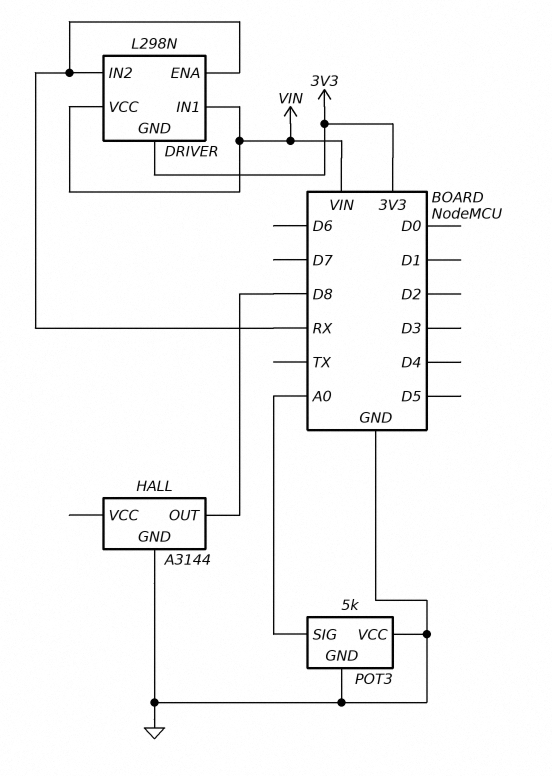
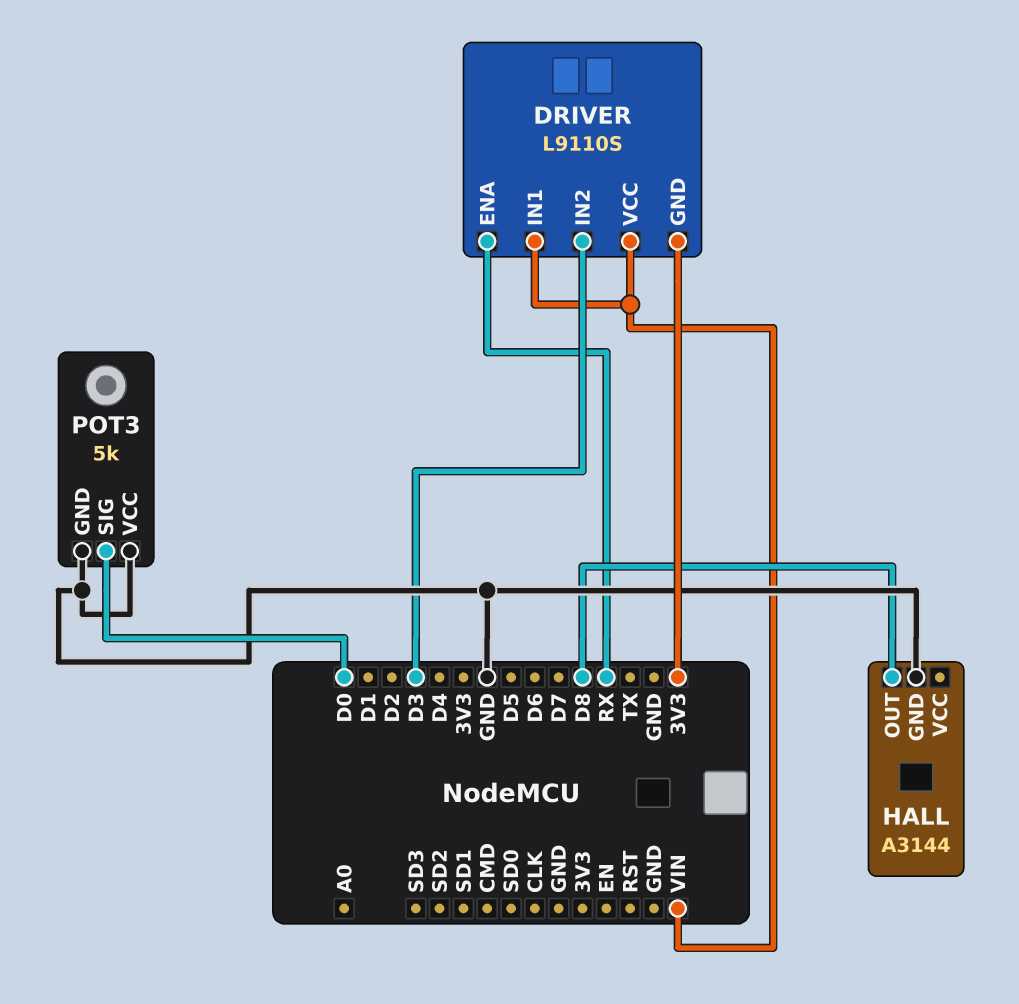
DRIVER: L298N -> L9110S
DRIVER pin IN2: RX -> D3
POT3 pin SIG: A0 -> D0

